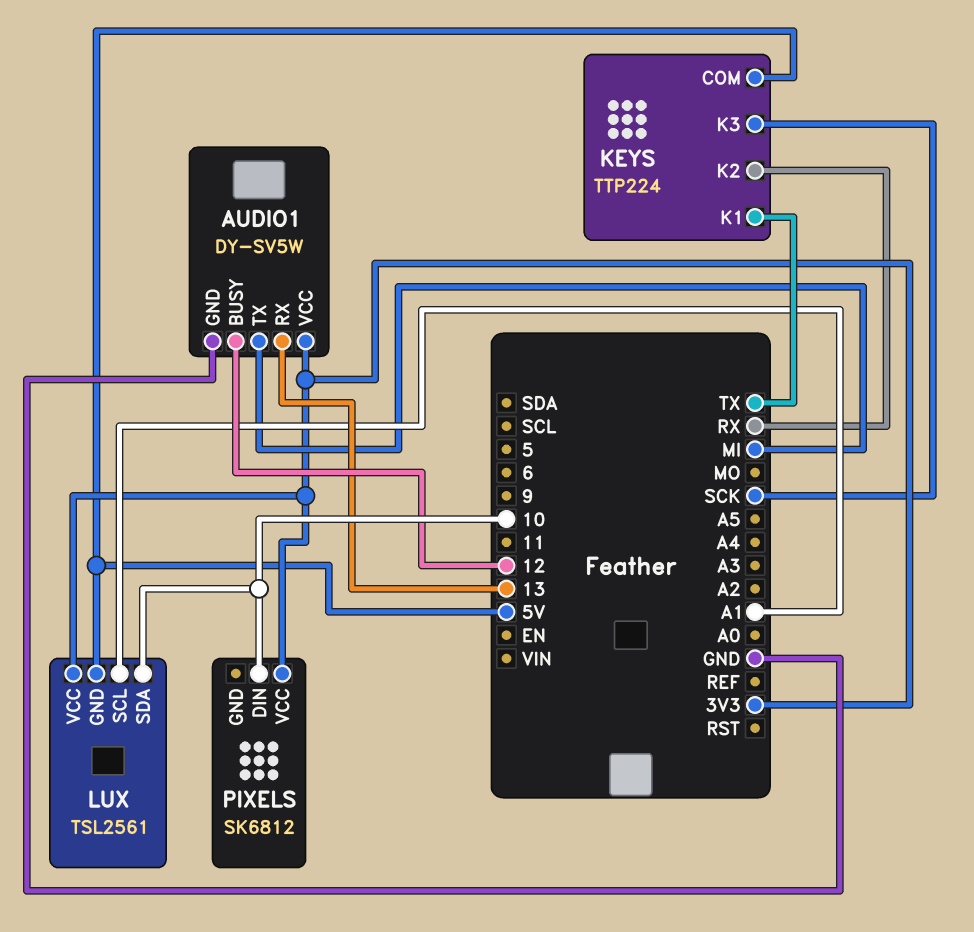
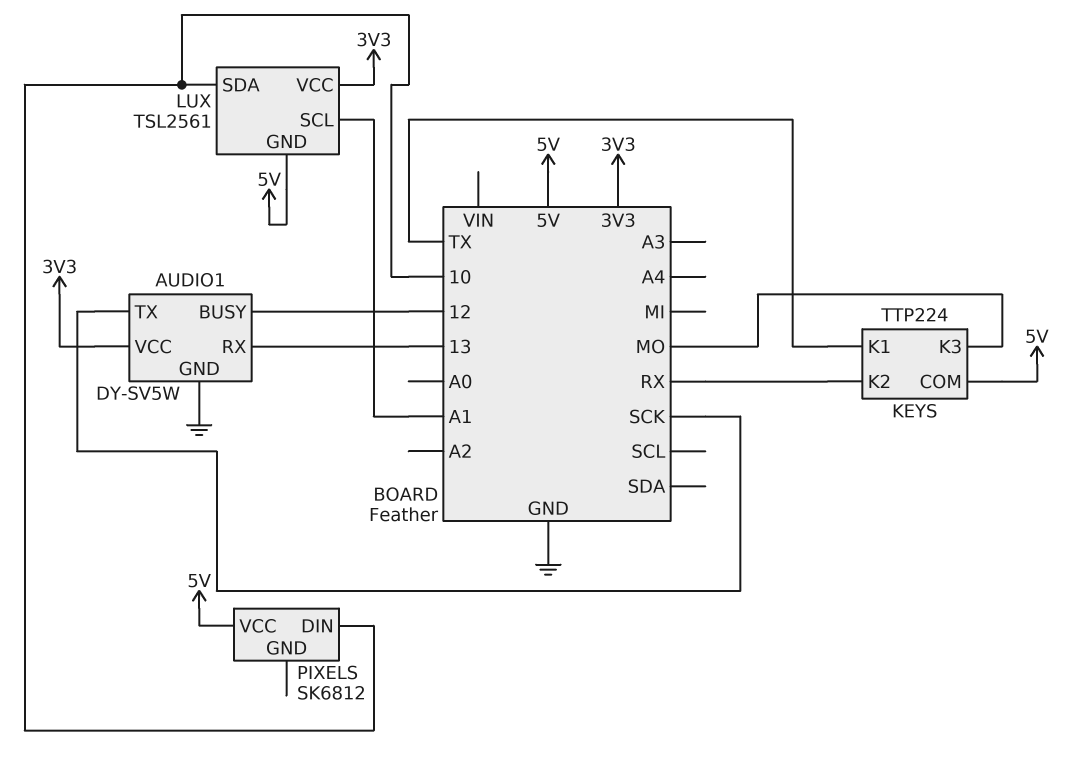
AUDIO1 pin TX: MI -> SCK
KEYS pin K3: SCK -> MO
PIXELS pin VCC: 3V3 -> 5V

